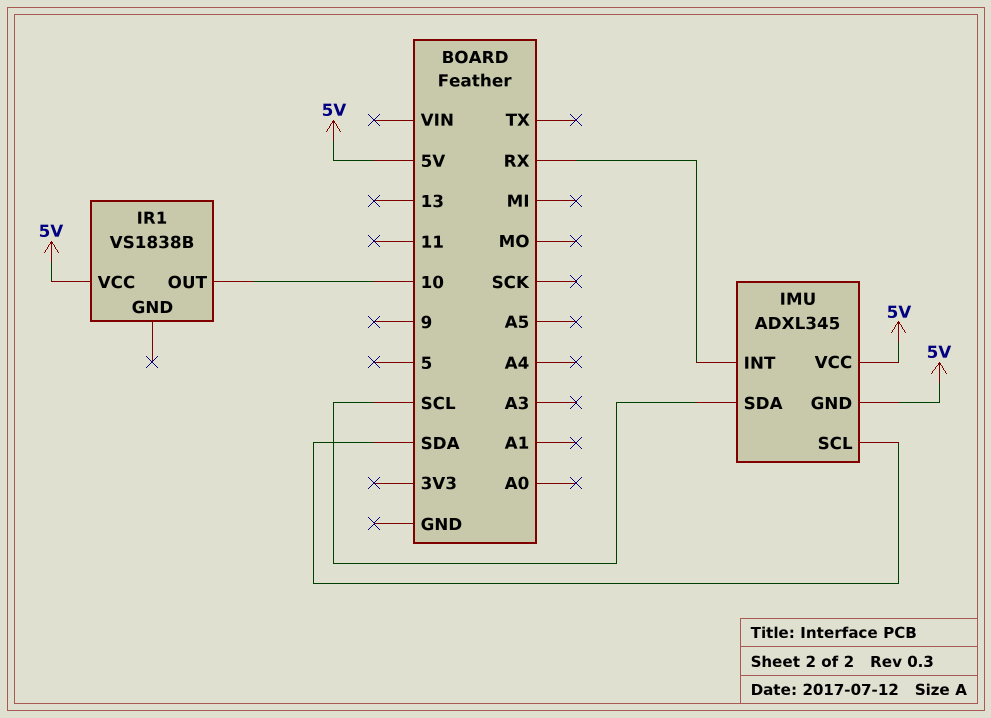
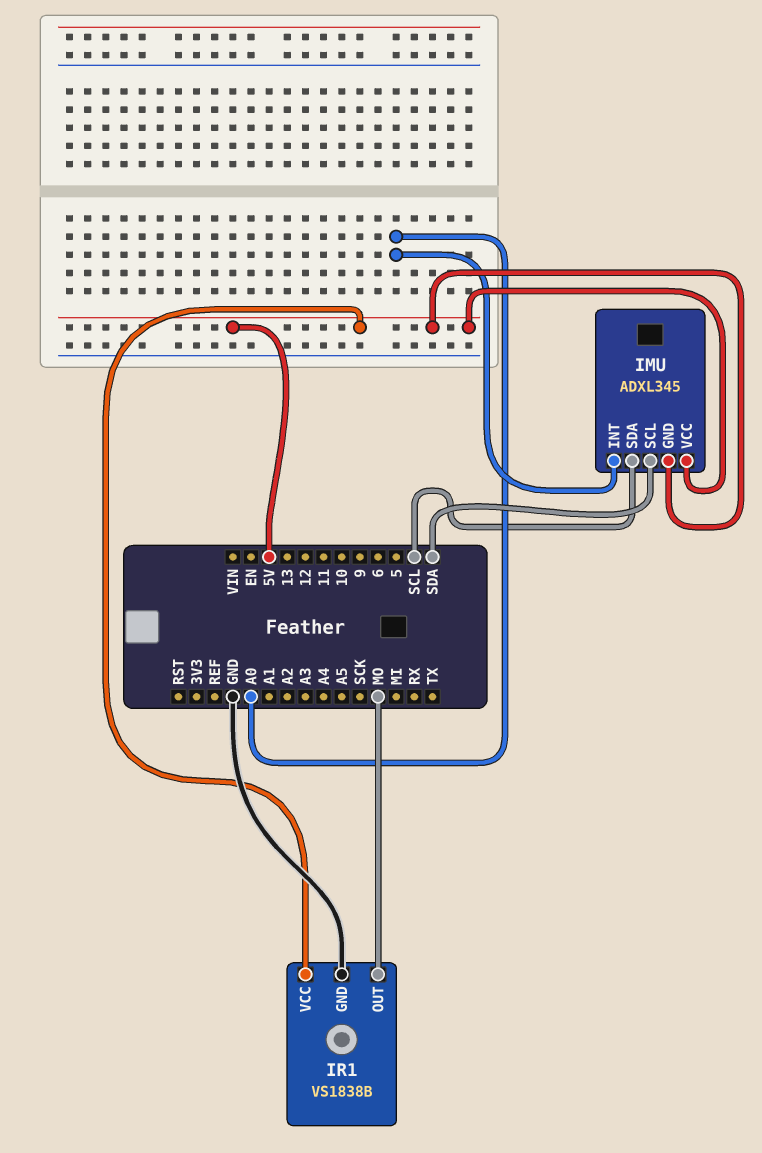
IMU pin INT: RX -> A0
IR1 pin GND: none -> GND
IR1 pin OUT: 10 -> MO

